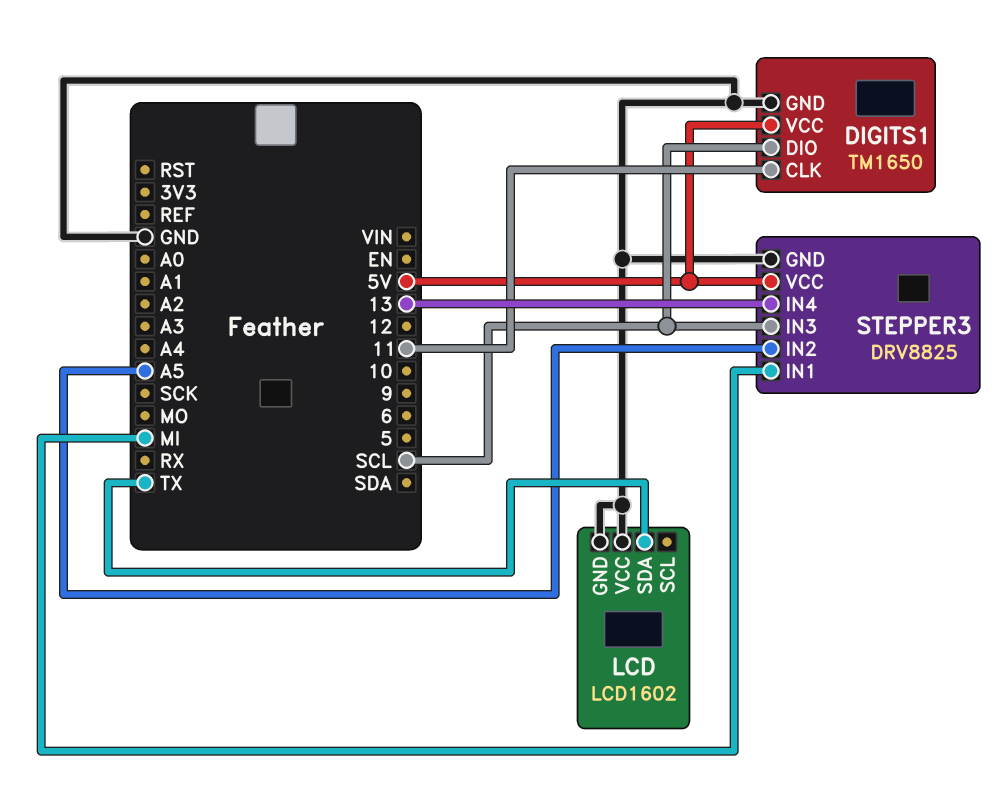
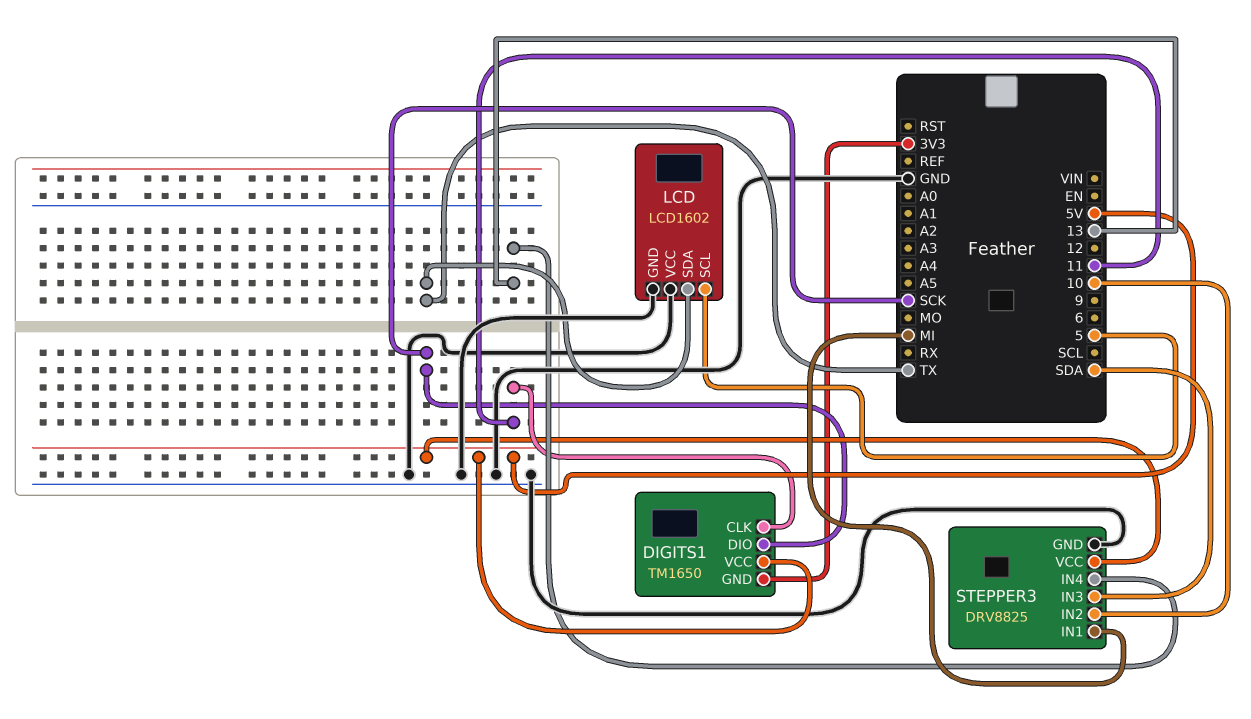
DIGITS1 pin DIO: SCL -> SCK
DIGITS1 pin GND: GND -> 3V3
LCD pin SCL: none -> 5
STEPPER3 pin IN2: A5 -> 10
STEPPER3 pin IN3: SCL -> SDA

